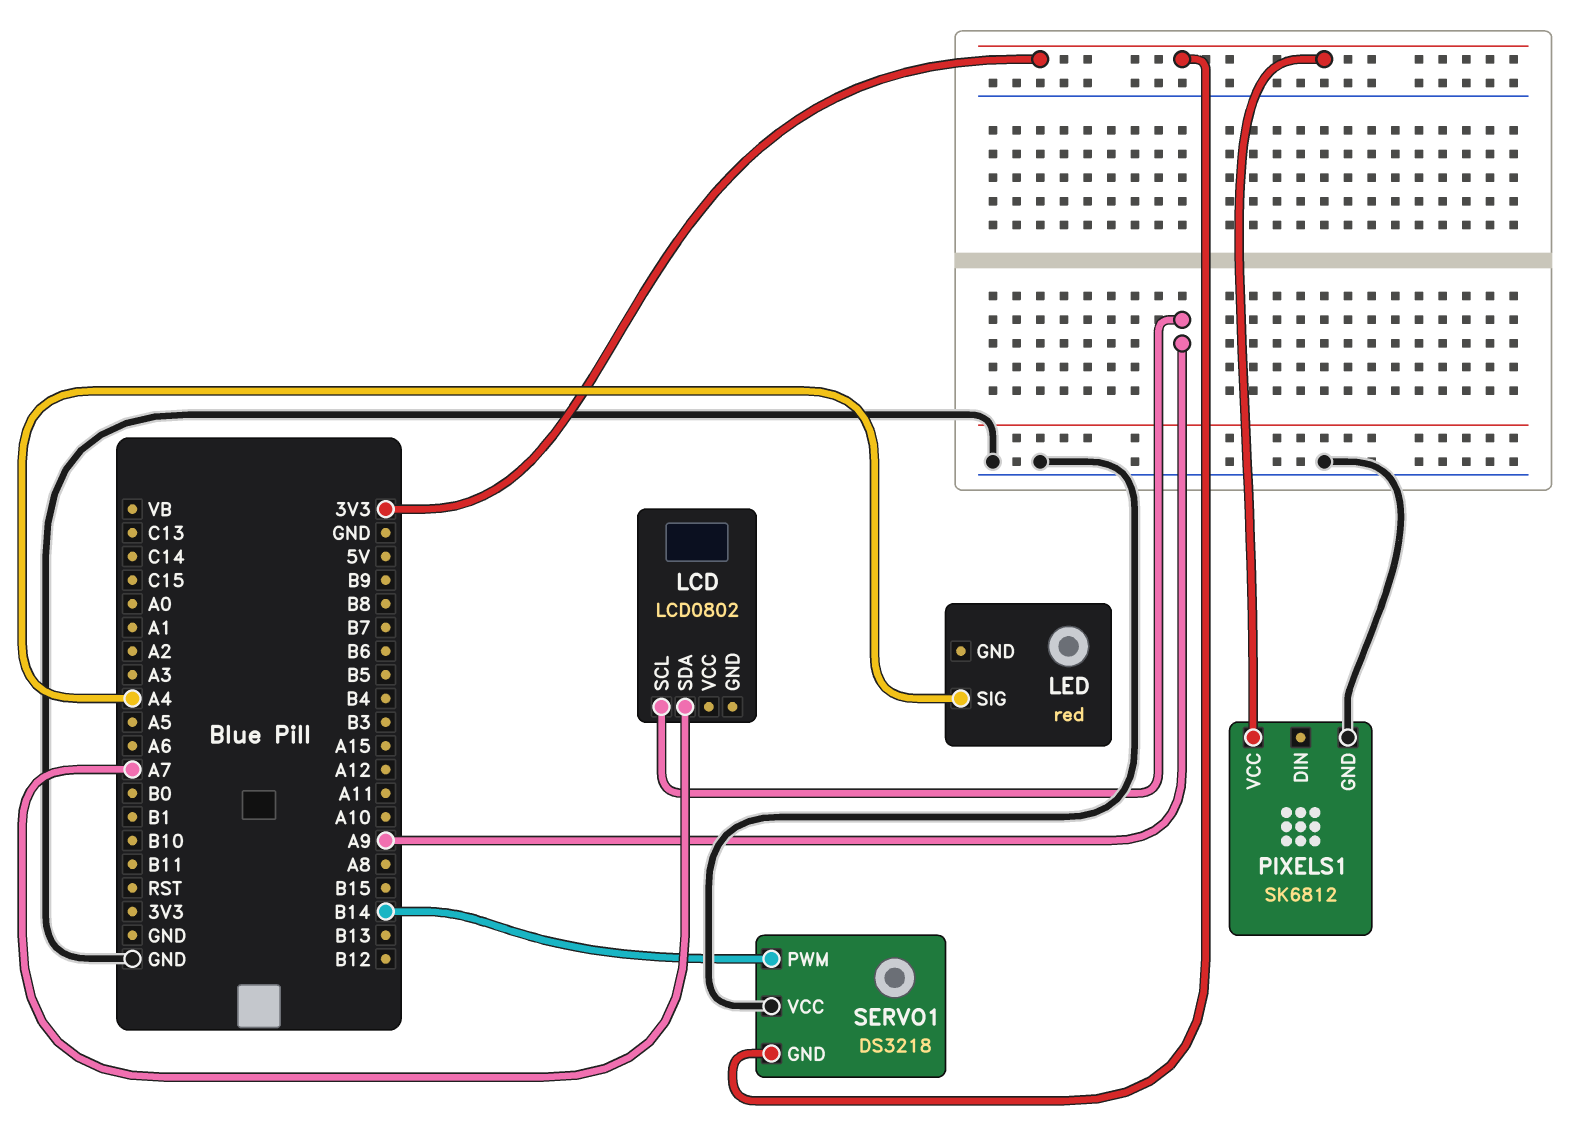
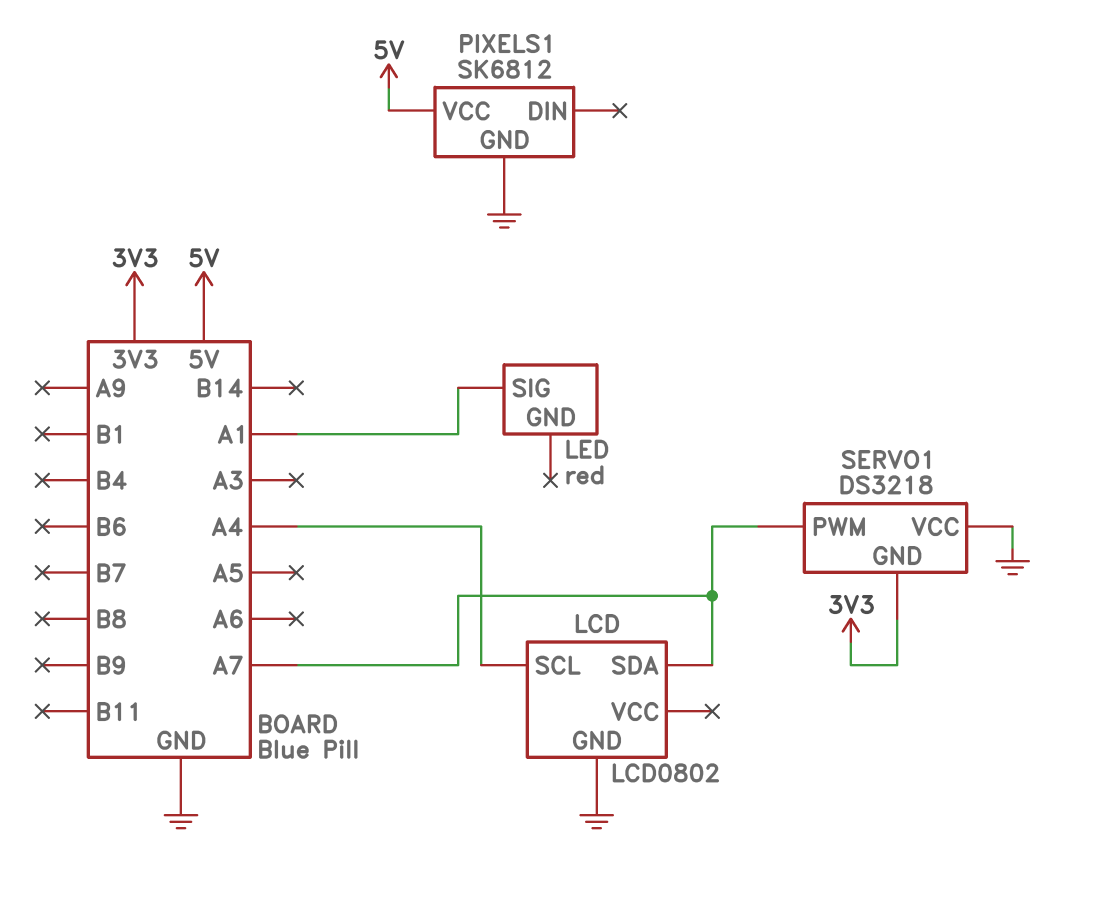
LCD pin GND: none -> GND
LCD pin SCL: A9 -> A4
LED pin SIG: A4 -> A1
PIXELS1 pin VCC: 3V3 -> 5V
SERVO1 pin PWM: B14 -> A7

